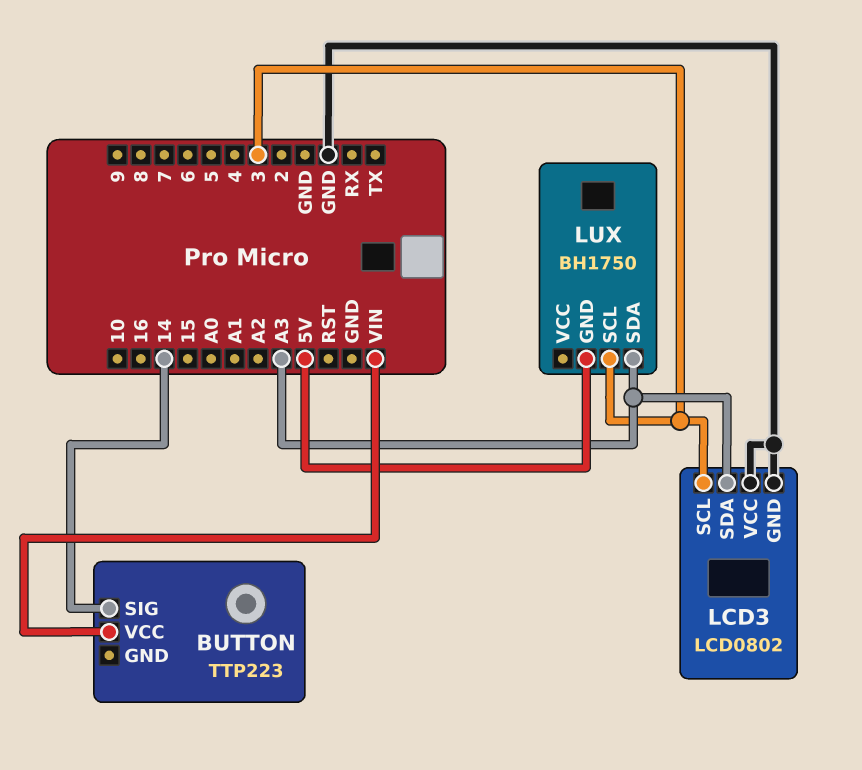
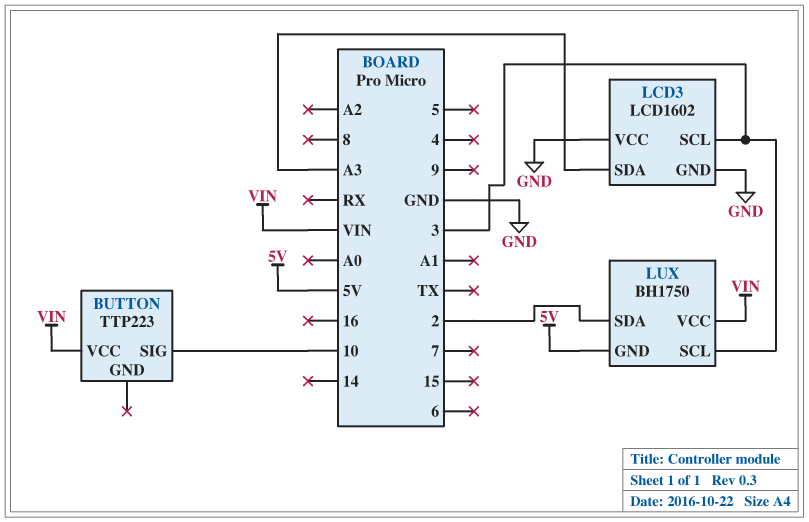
BUTTON pin SIG: 14 -> 10
LCD3: LCD0802 -> LCD1602
LUX pin SDA: A3 -> 2
LUX pin VCC: none -> VIN

